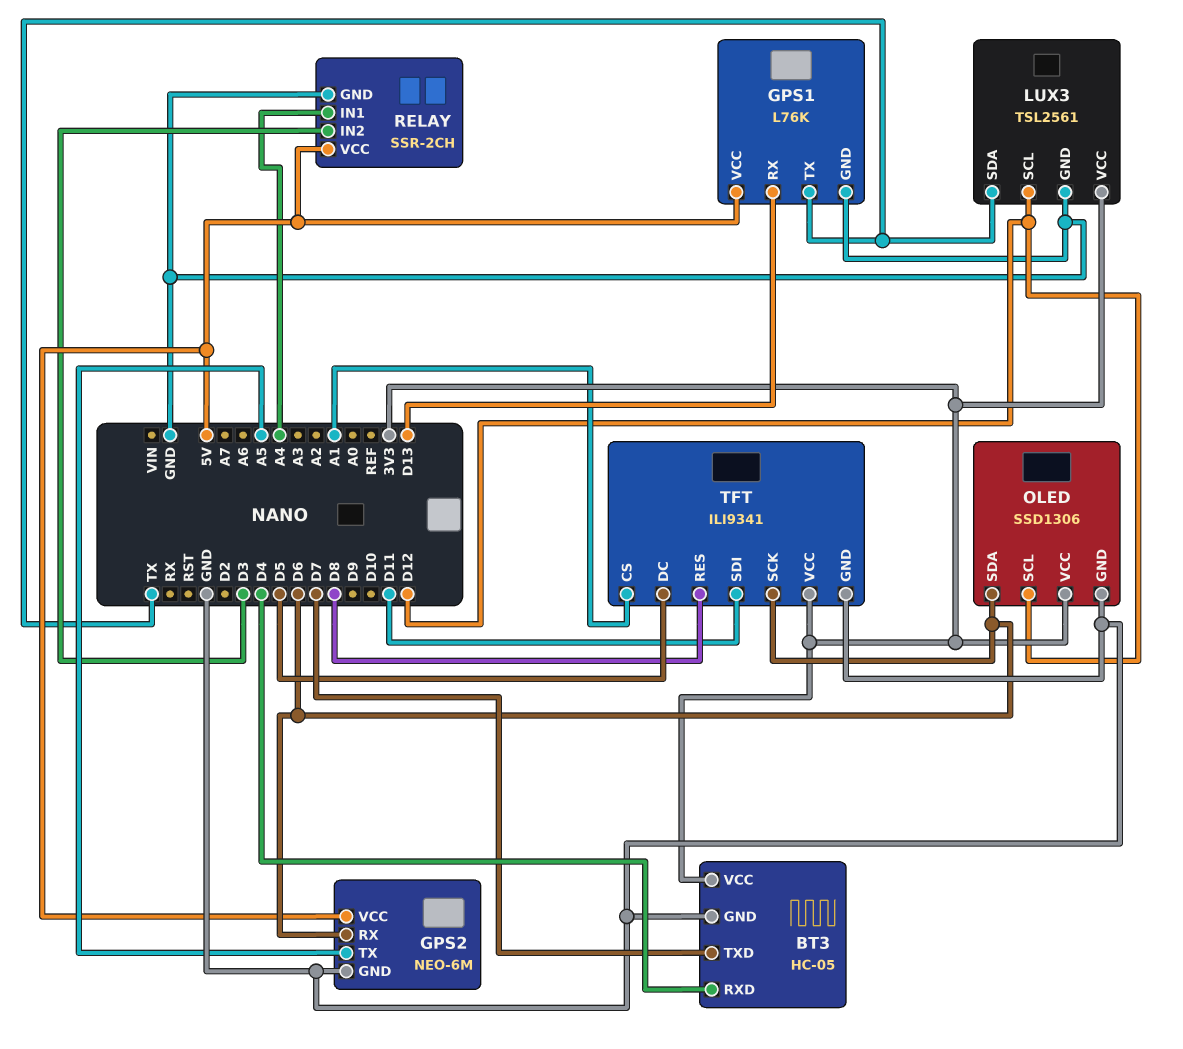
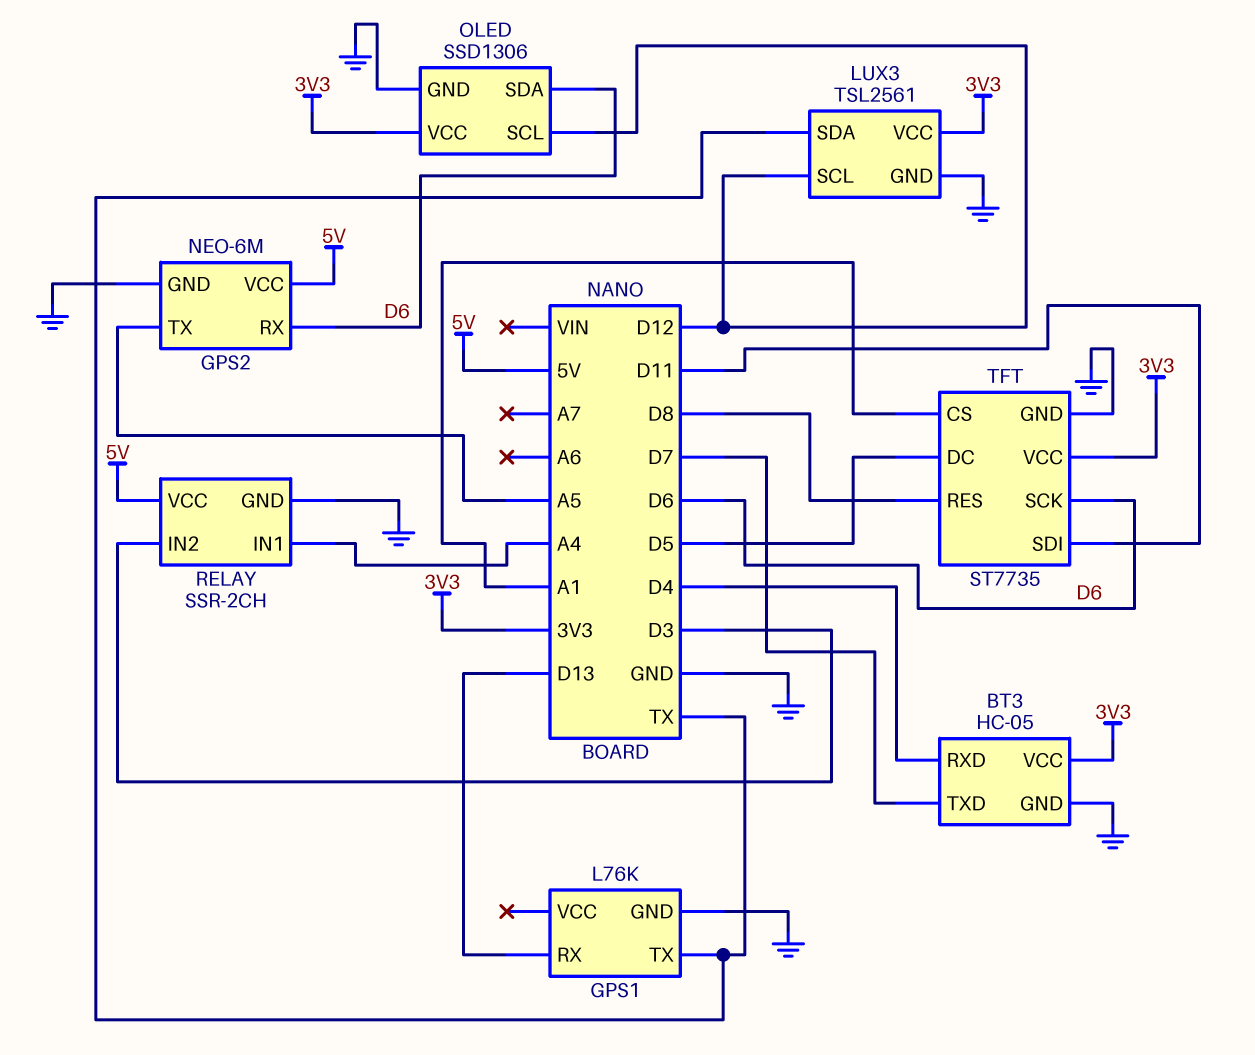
GPS1 pin VCC: 5V -> none
TFT: ILI9341 -> ST7735

